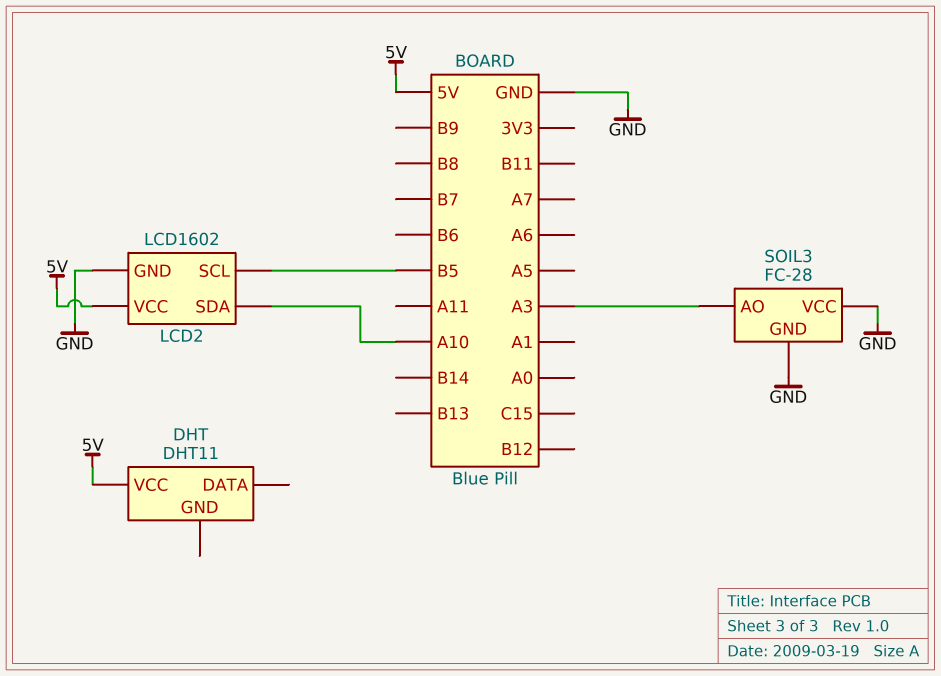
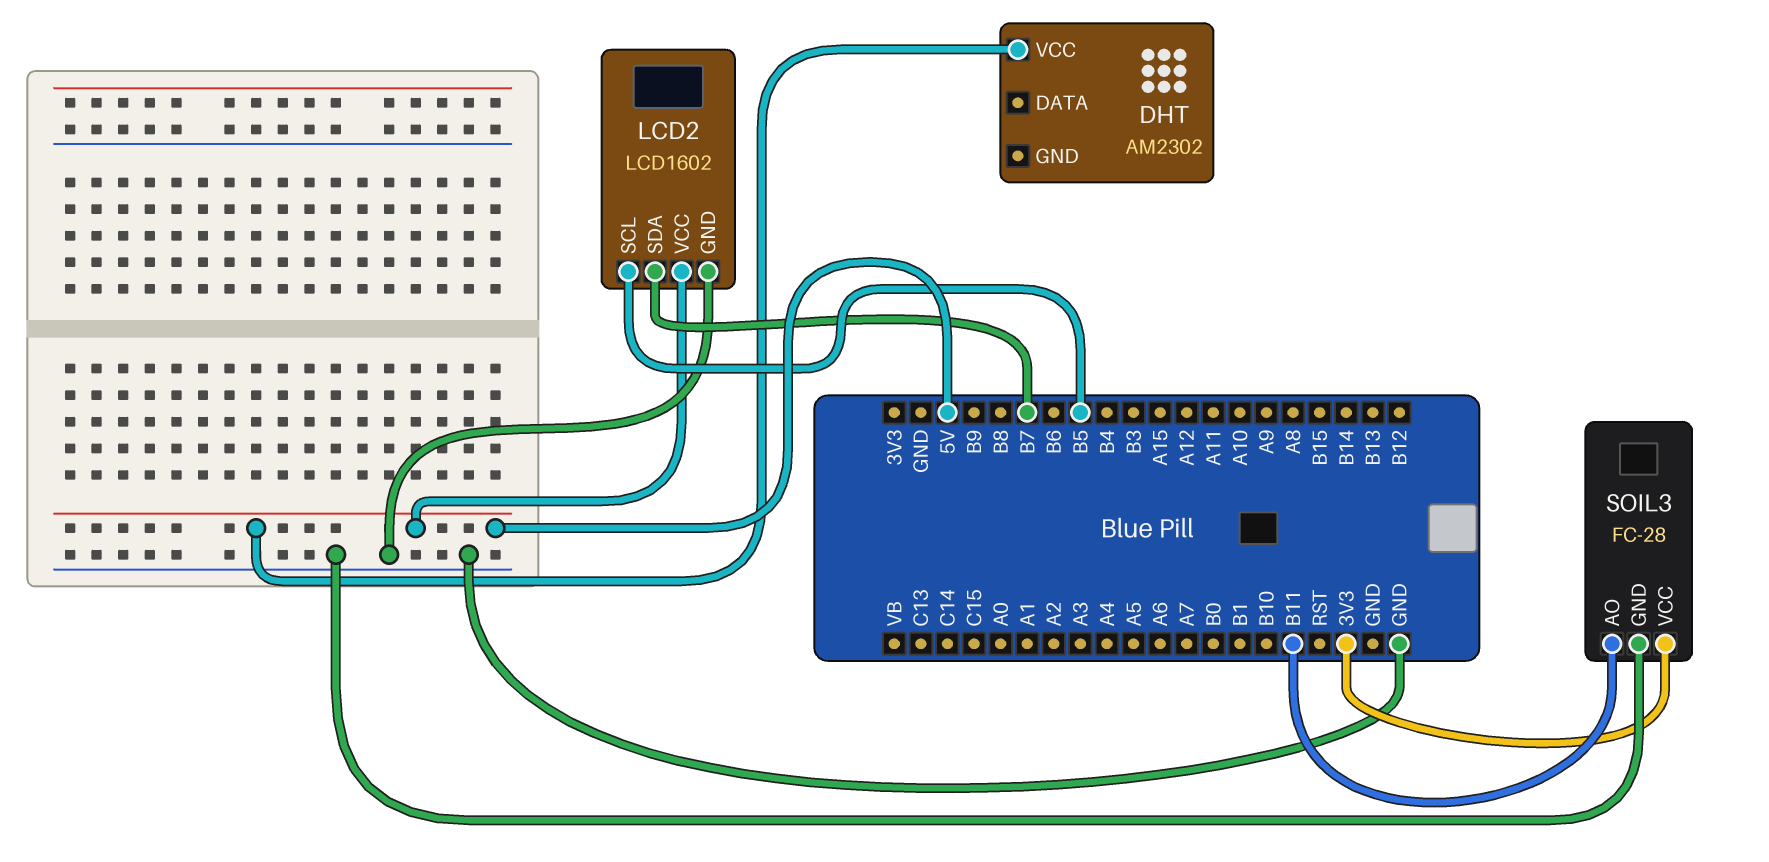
DHT: DHT11 -> AM2302
LCD2 pin SDA: A10 -> B7
SOIL3 pin AO: A3 -> B11
SOIL3 pin VCC: GND -> 3V3

